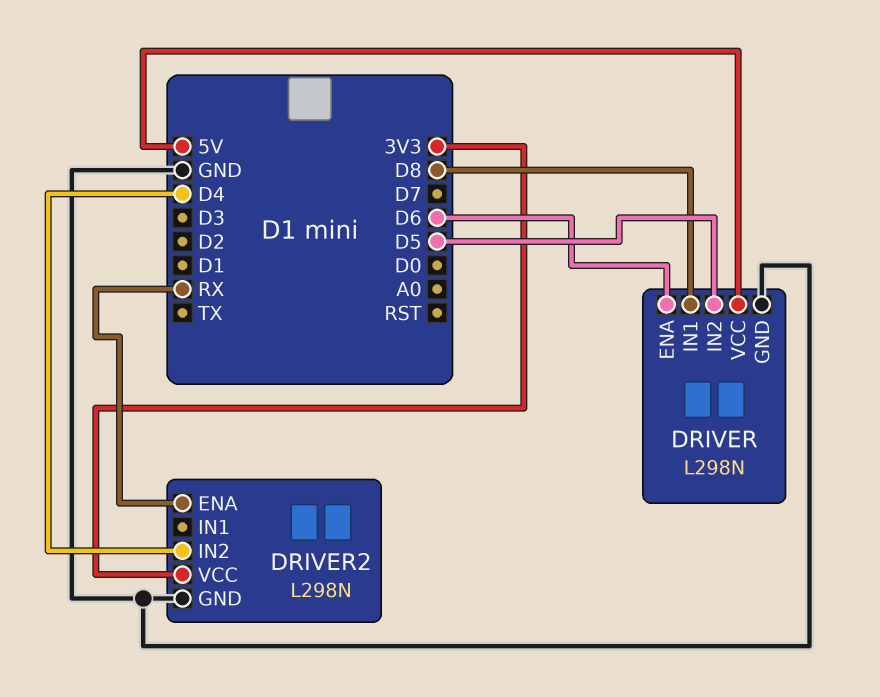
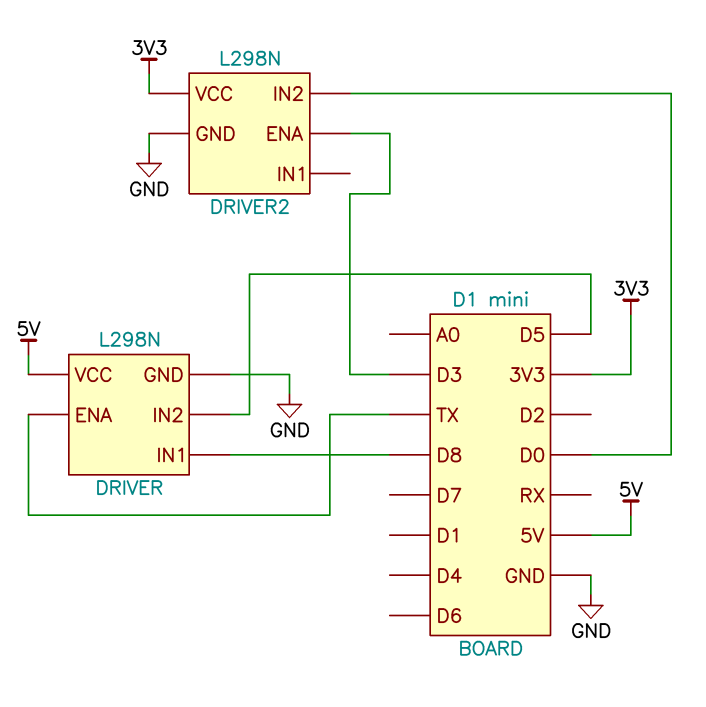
DRIVER pin ENA: D6 -> TX
DRIVER2 pin ENA: RX -> D3
DRIVER2 pin IN2: D4 -> D0

